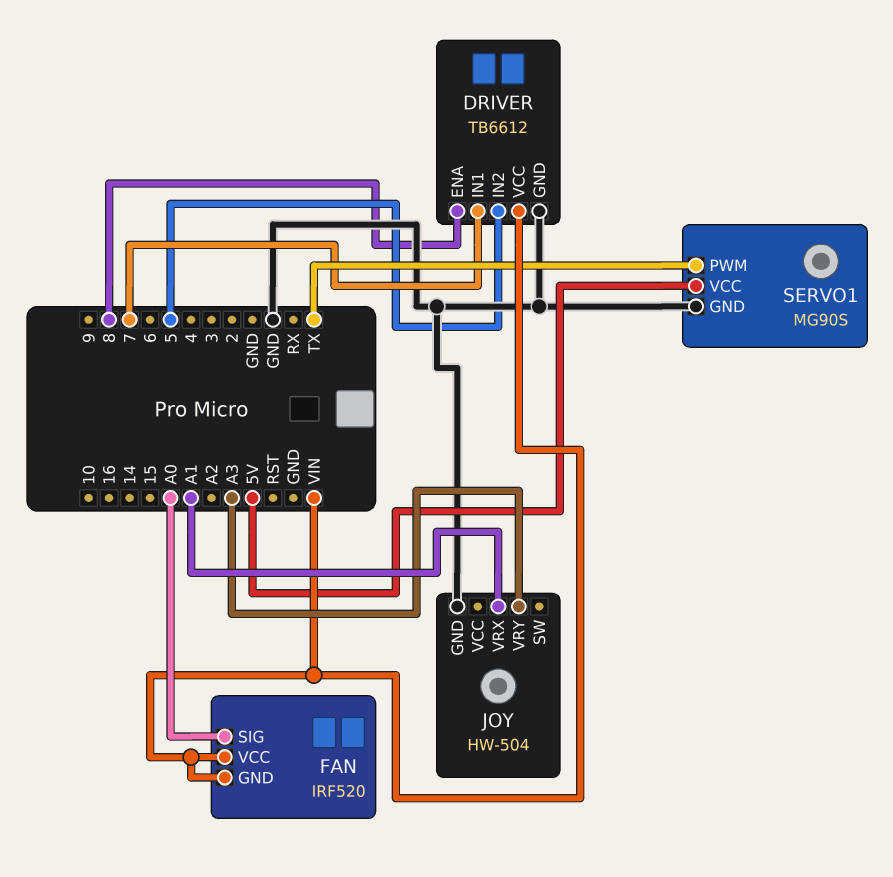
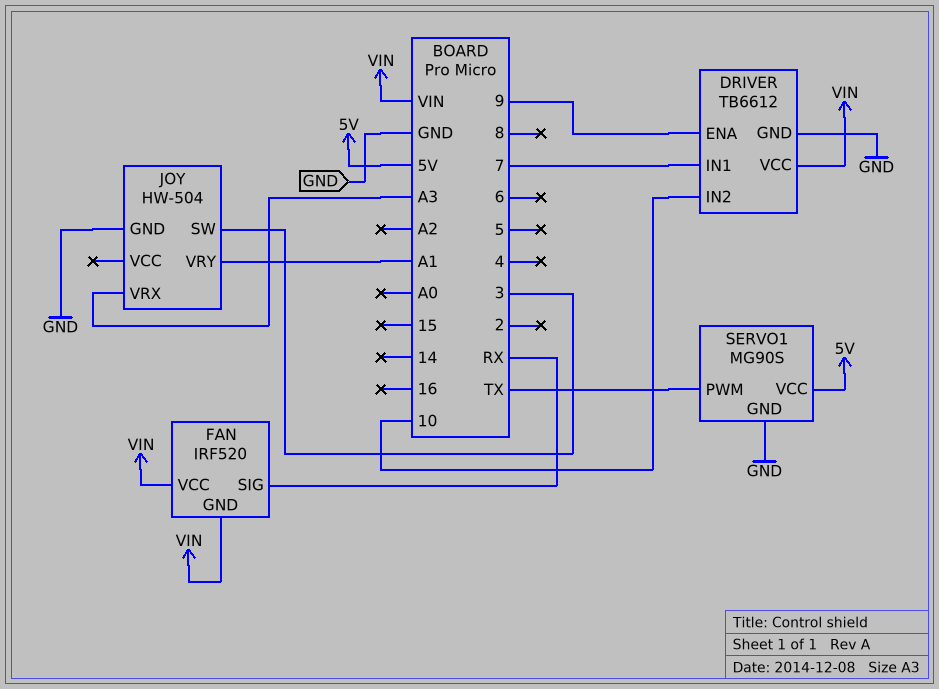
DRIVER pin ENA: 8 -> 9
DRIVER pin IN2: 5 -> 10
FAN pin SIG: A0 -> RX
JOY pin SW: none -> 3
JOY pin VRX: A1 -> A3
JOY pin VRY: A3 -> A1

